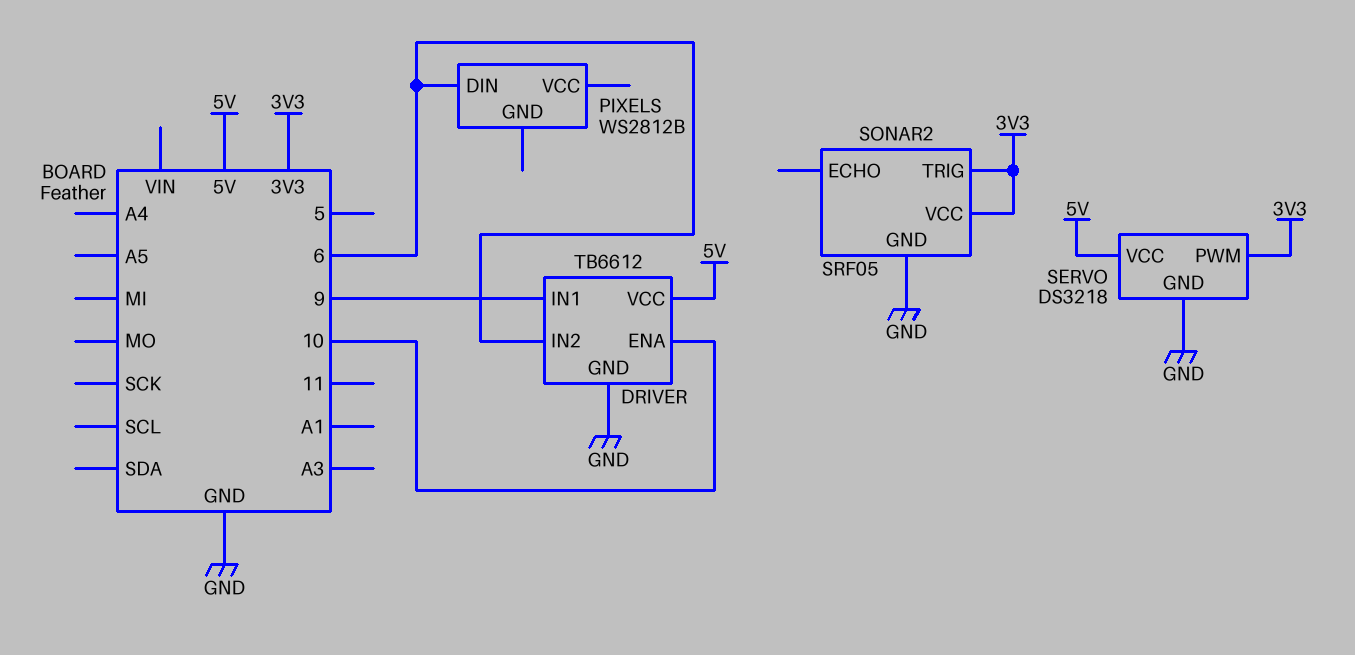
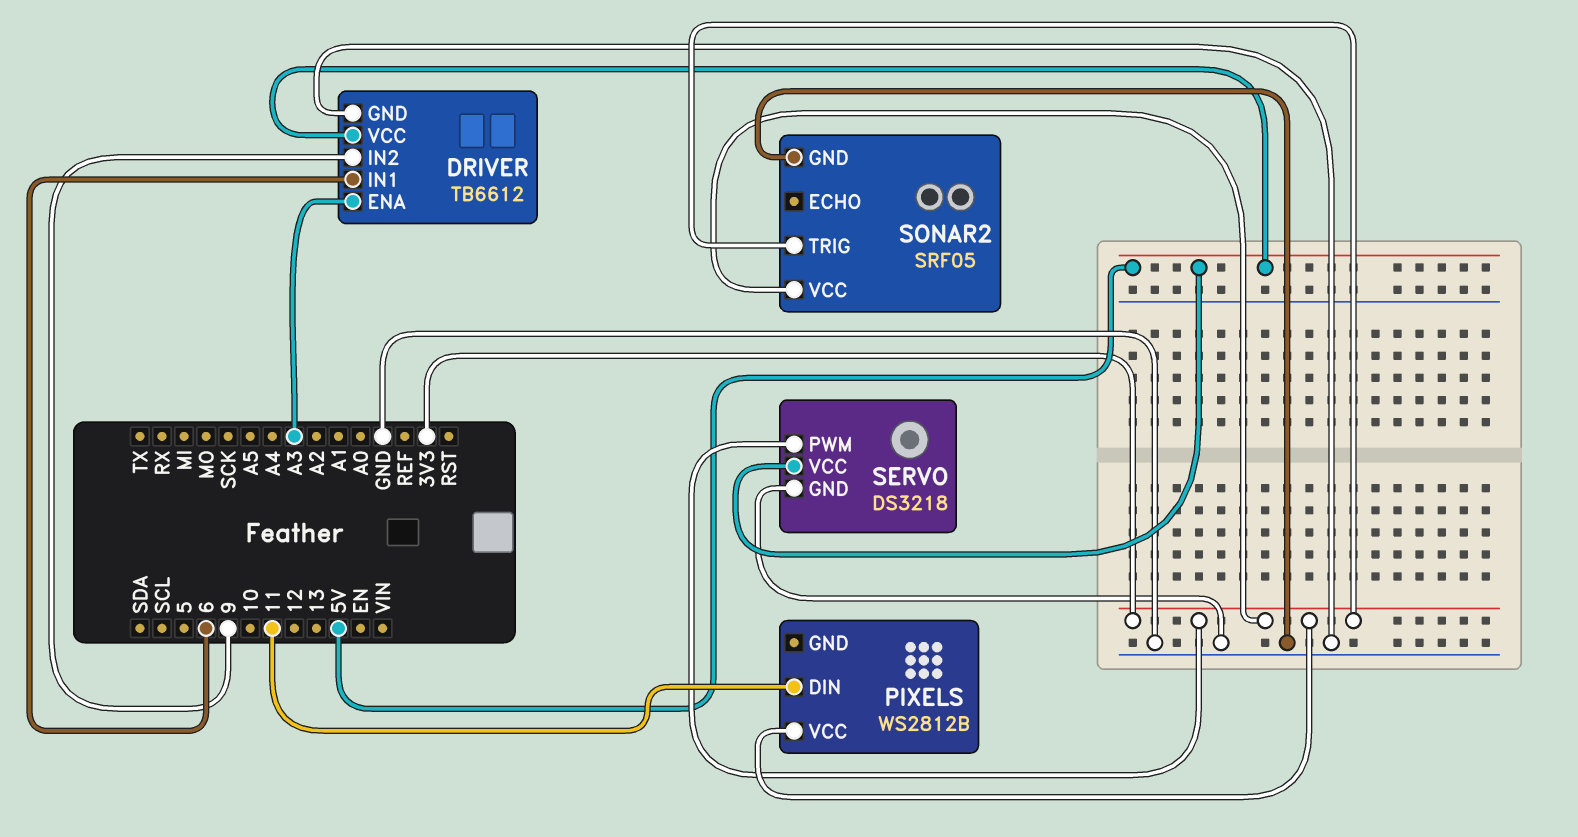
DRIVER pin ENA: 10 -> A3
DRIVER pin IN1: 9 -> 6
DRIVER pin IN2: 6 -> 9
PIXELS pin DIN: 6 -> 11
PIXELS pin VCC: none -> 3V3

